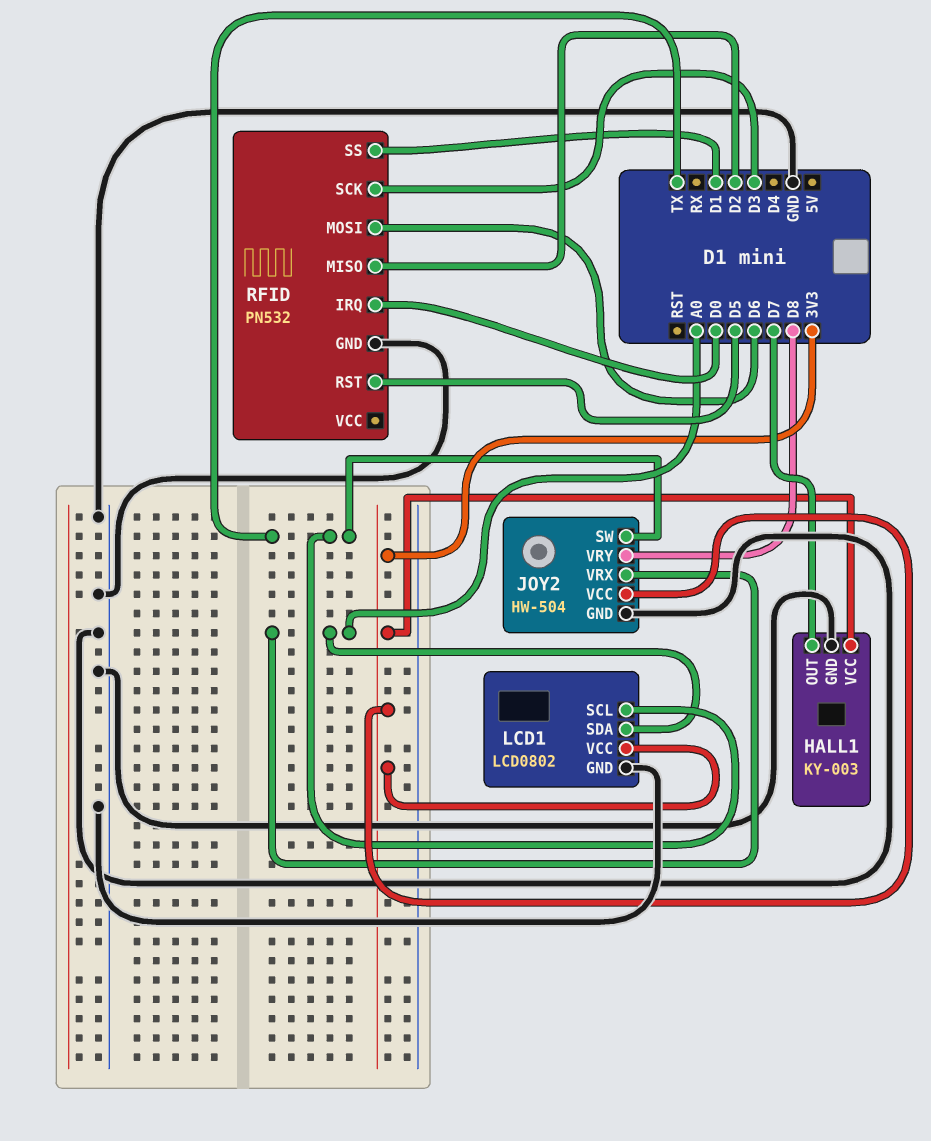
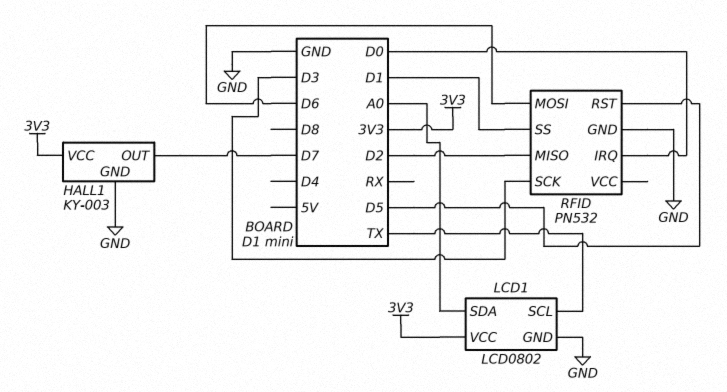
JOY2: HW-504 -> none
JOY2 pin GND: GND -> none
JOY2 pin SW: TX -> none
JOY2 pin VCC: 3V3 -> none
JOY2 pin VRX: A0 -> none
JOY2 pin VRY: D8 -> none

